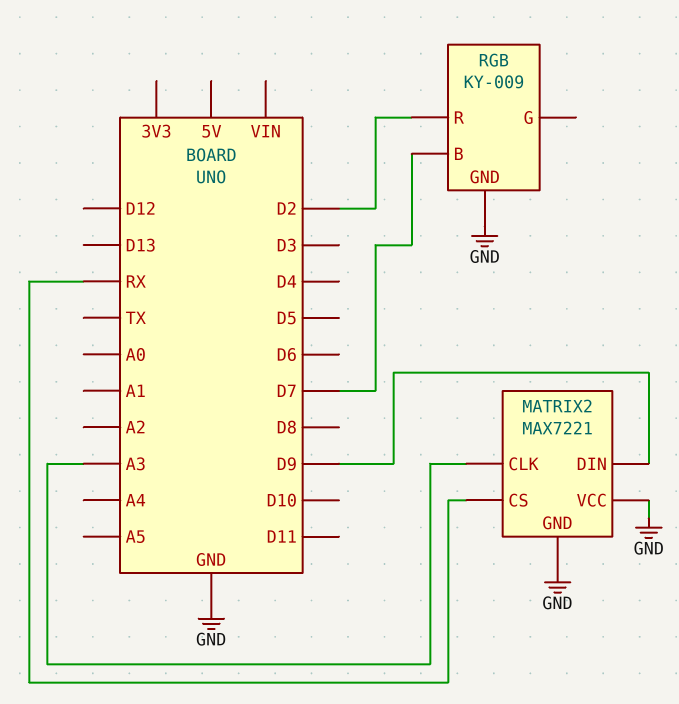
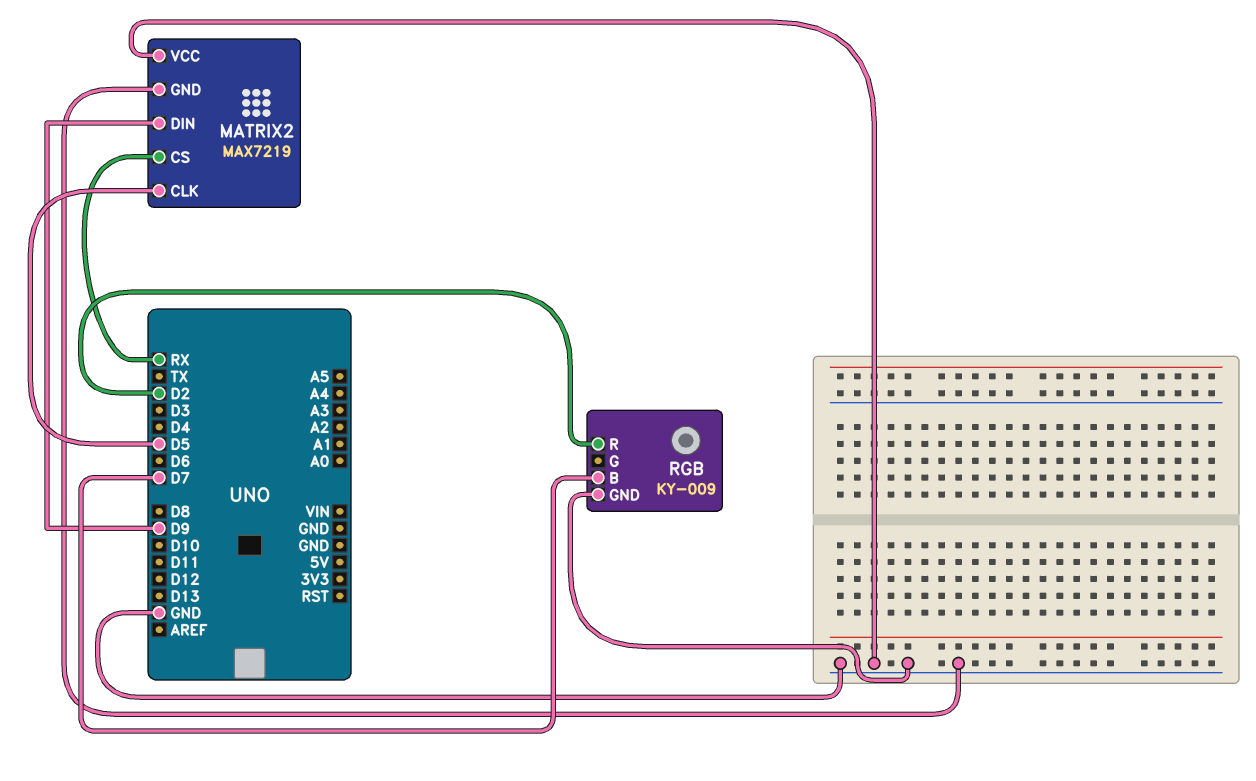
MATRIX2: MAX7221 -> MAX7219
MATRIX2 pin CLK: A3 -> D5

